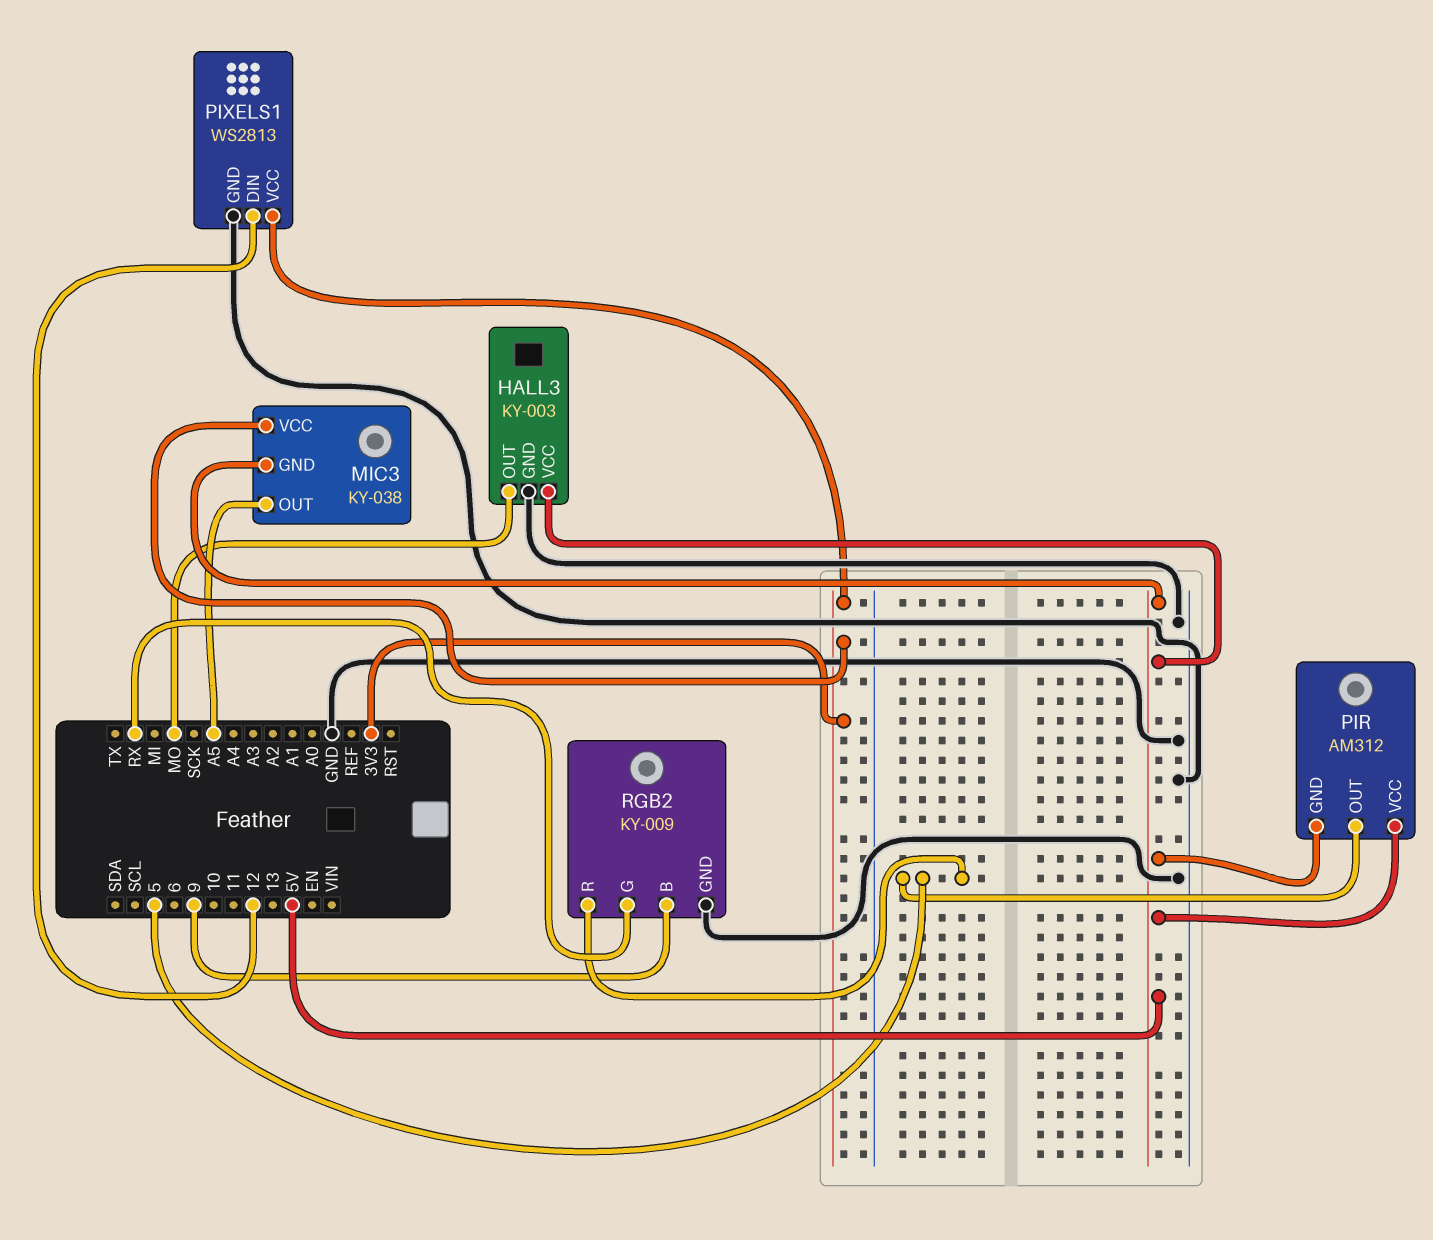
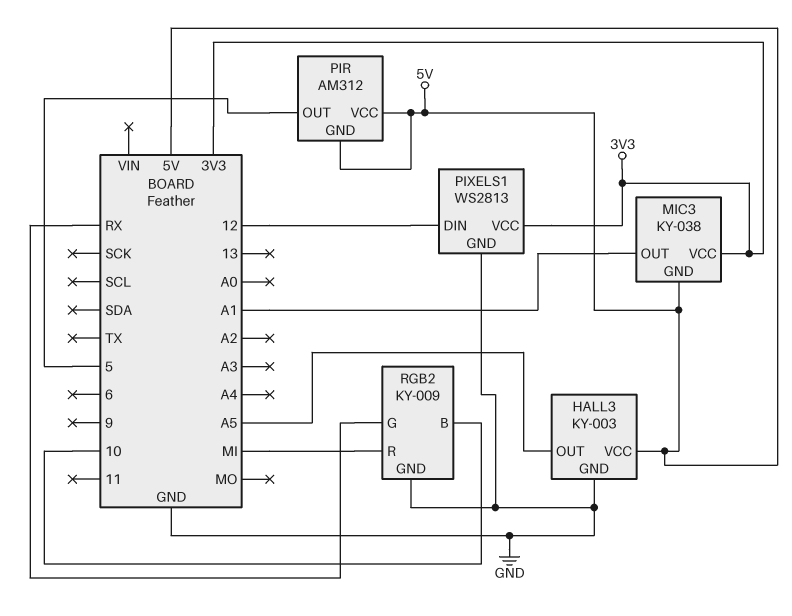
HALL3 pin OUT: MO -> A5
MIC3 pin OUT: A5 -> A1
RGB2 pin B: 9 -> 10
RGB2 pin R: 5 -> MI

